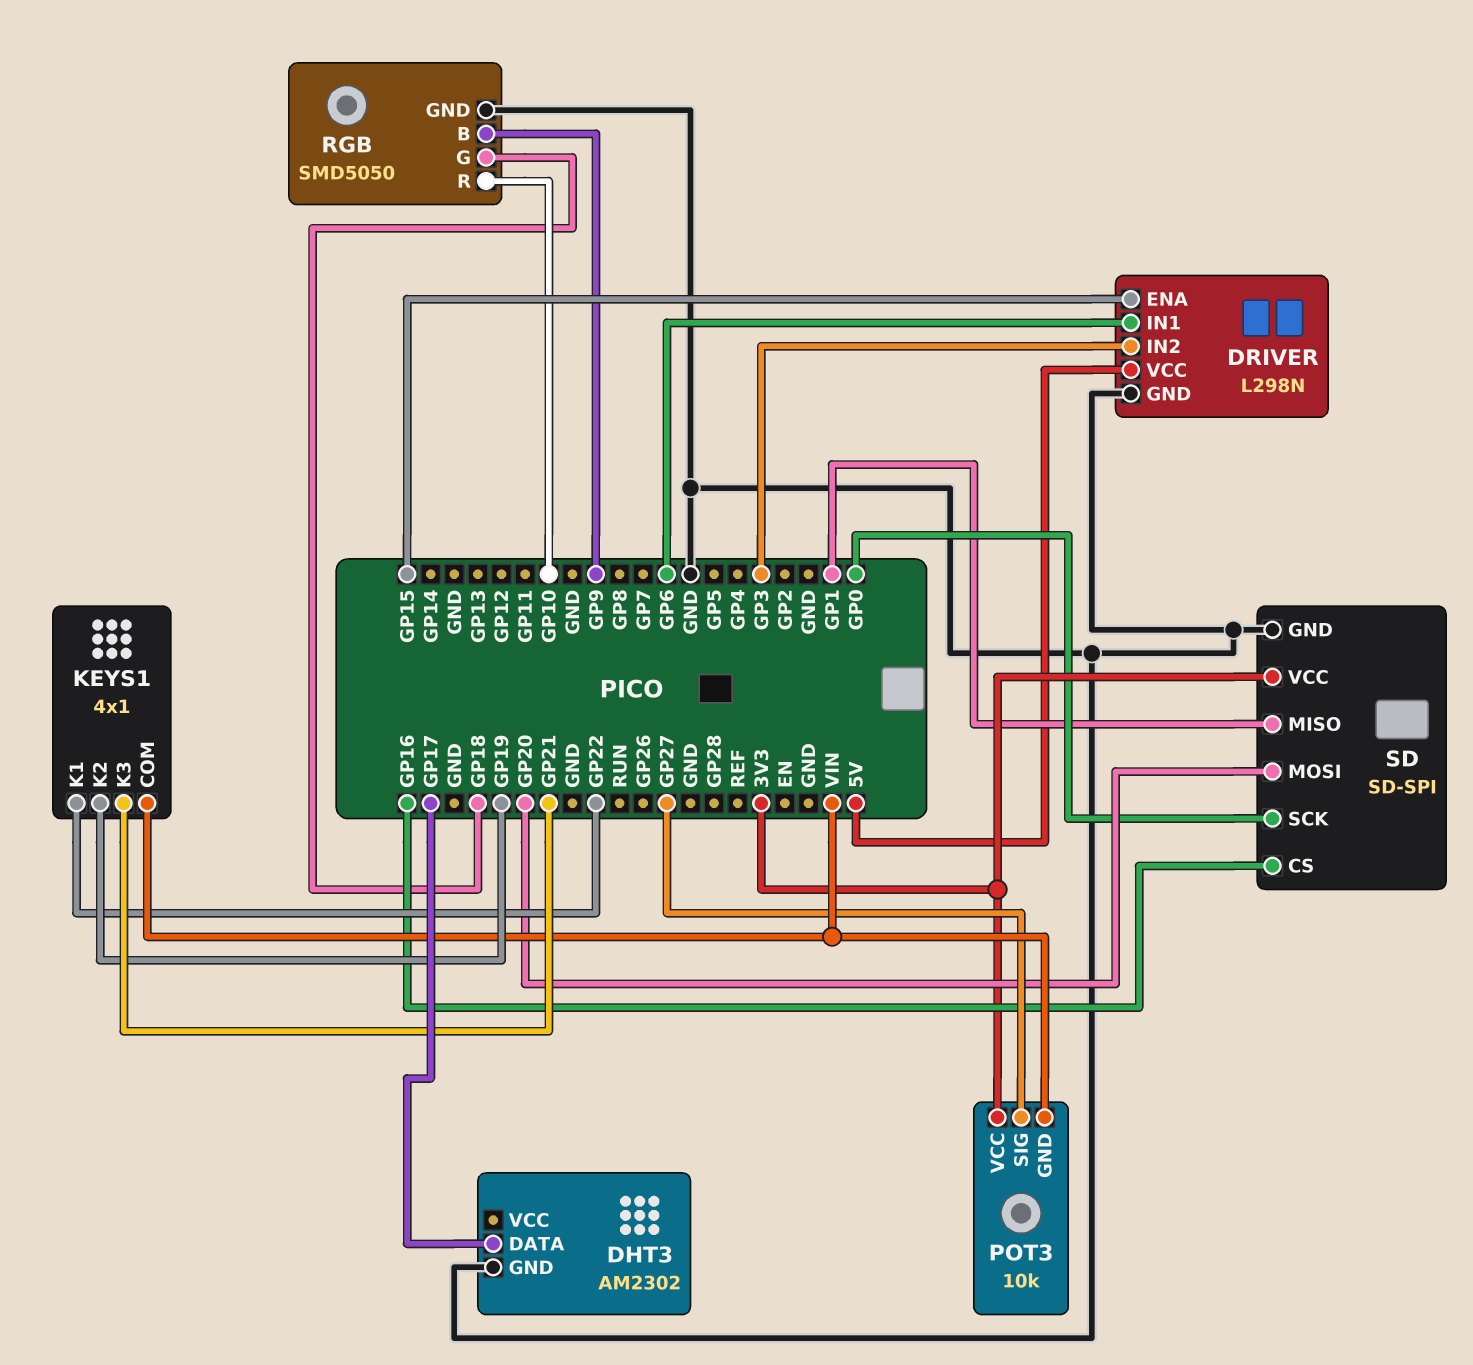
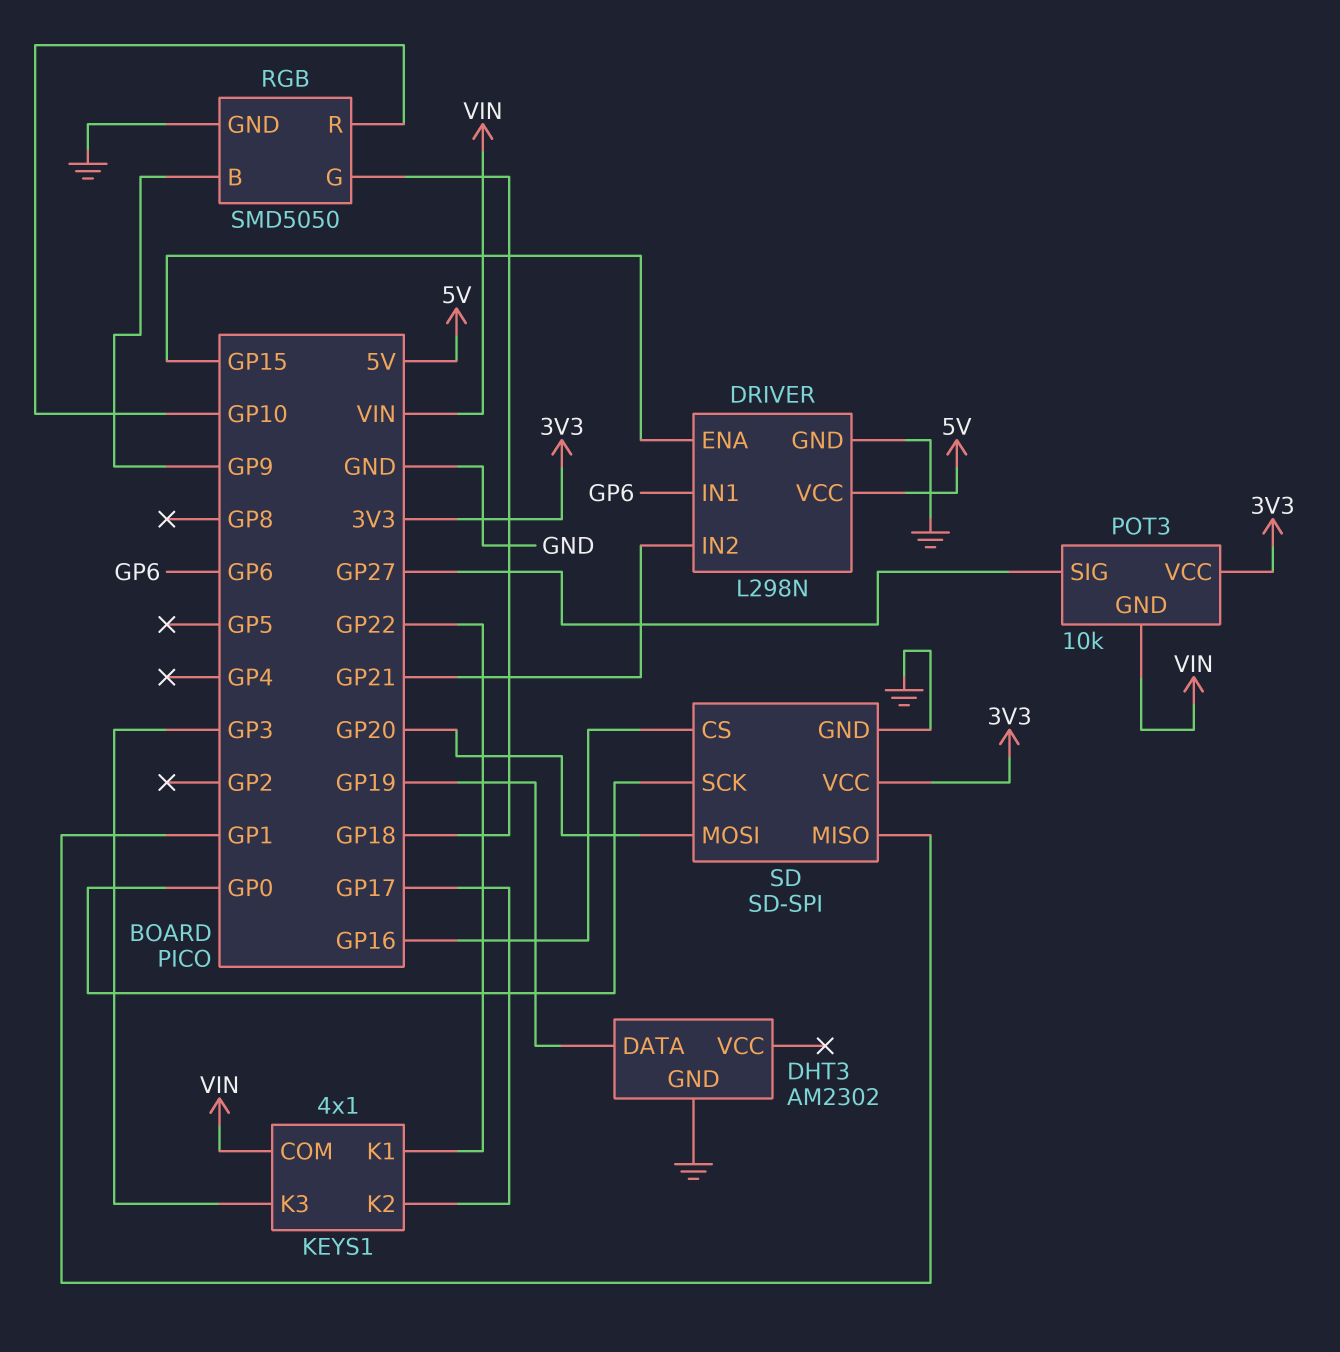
DHT3 pin DATA: GP17 -> GP19
DRIVER pin IN2: GP3 -> GP21
KEYS1 pin K2: GP19 -> GP17
KEYS1 pin K3: GP21 -> GP3

